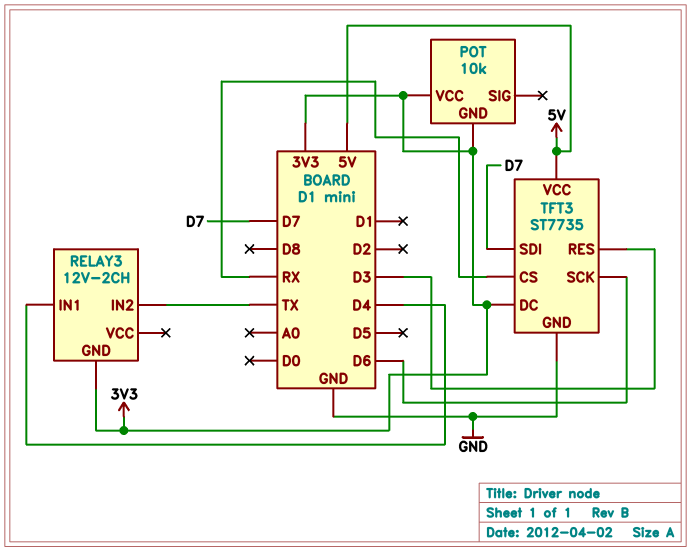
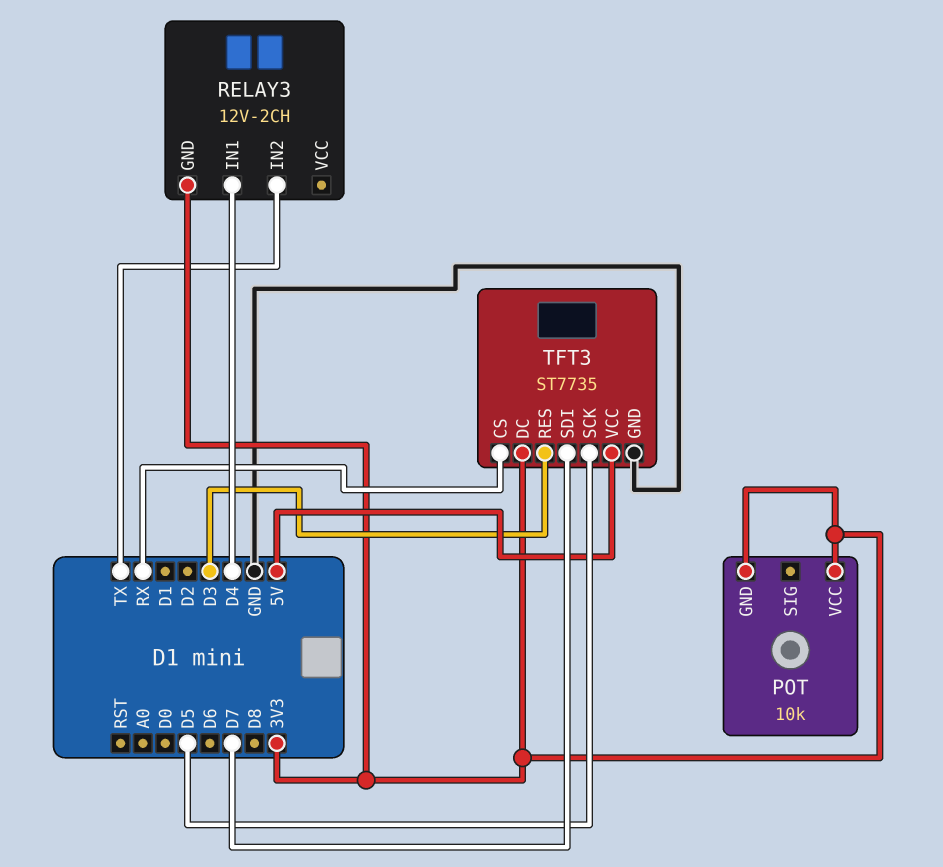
TFT3 pin SCK: D6 -> D5

